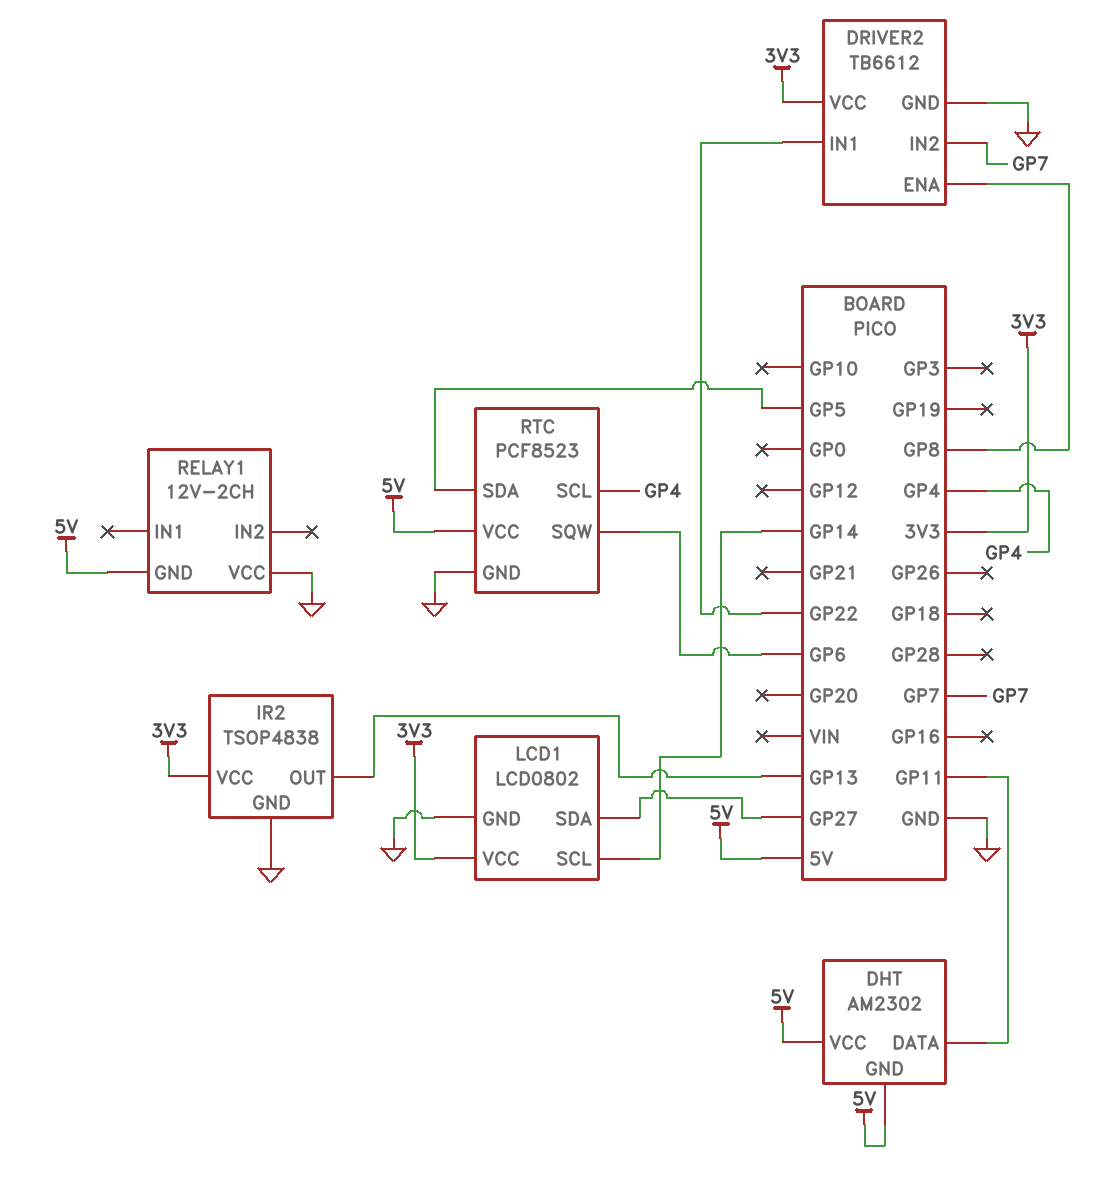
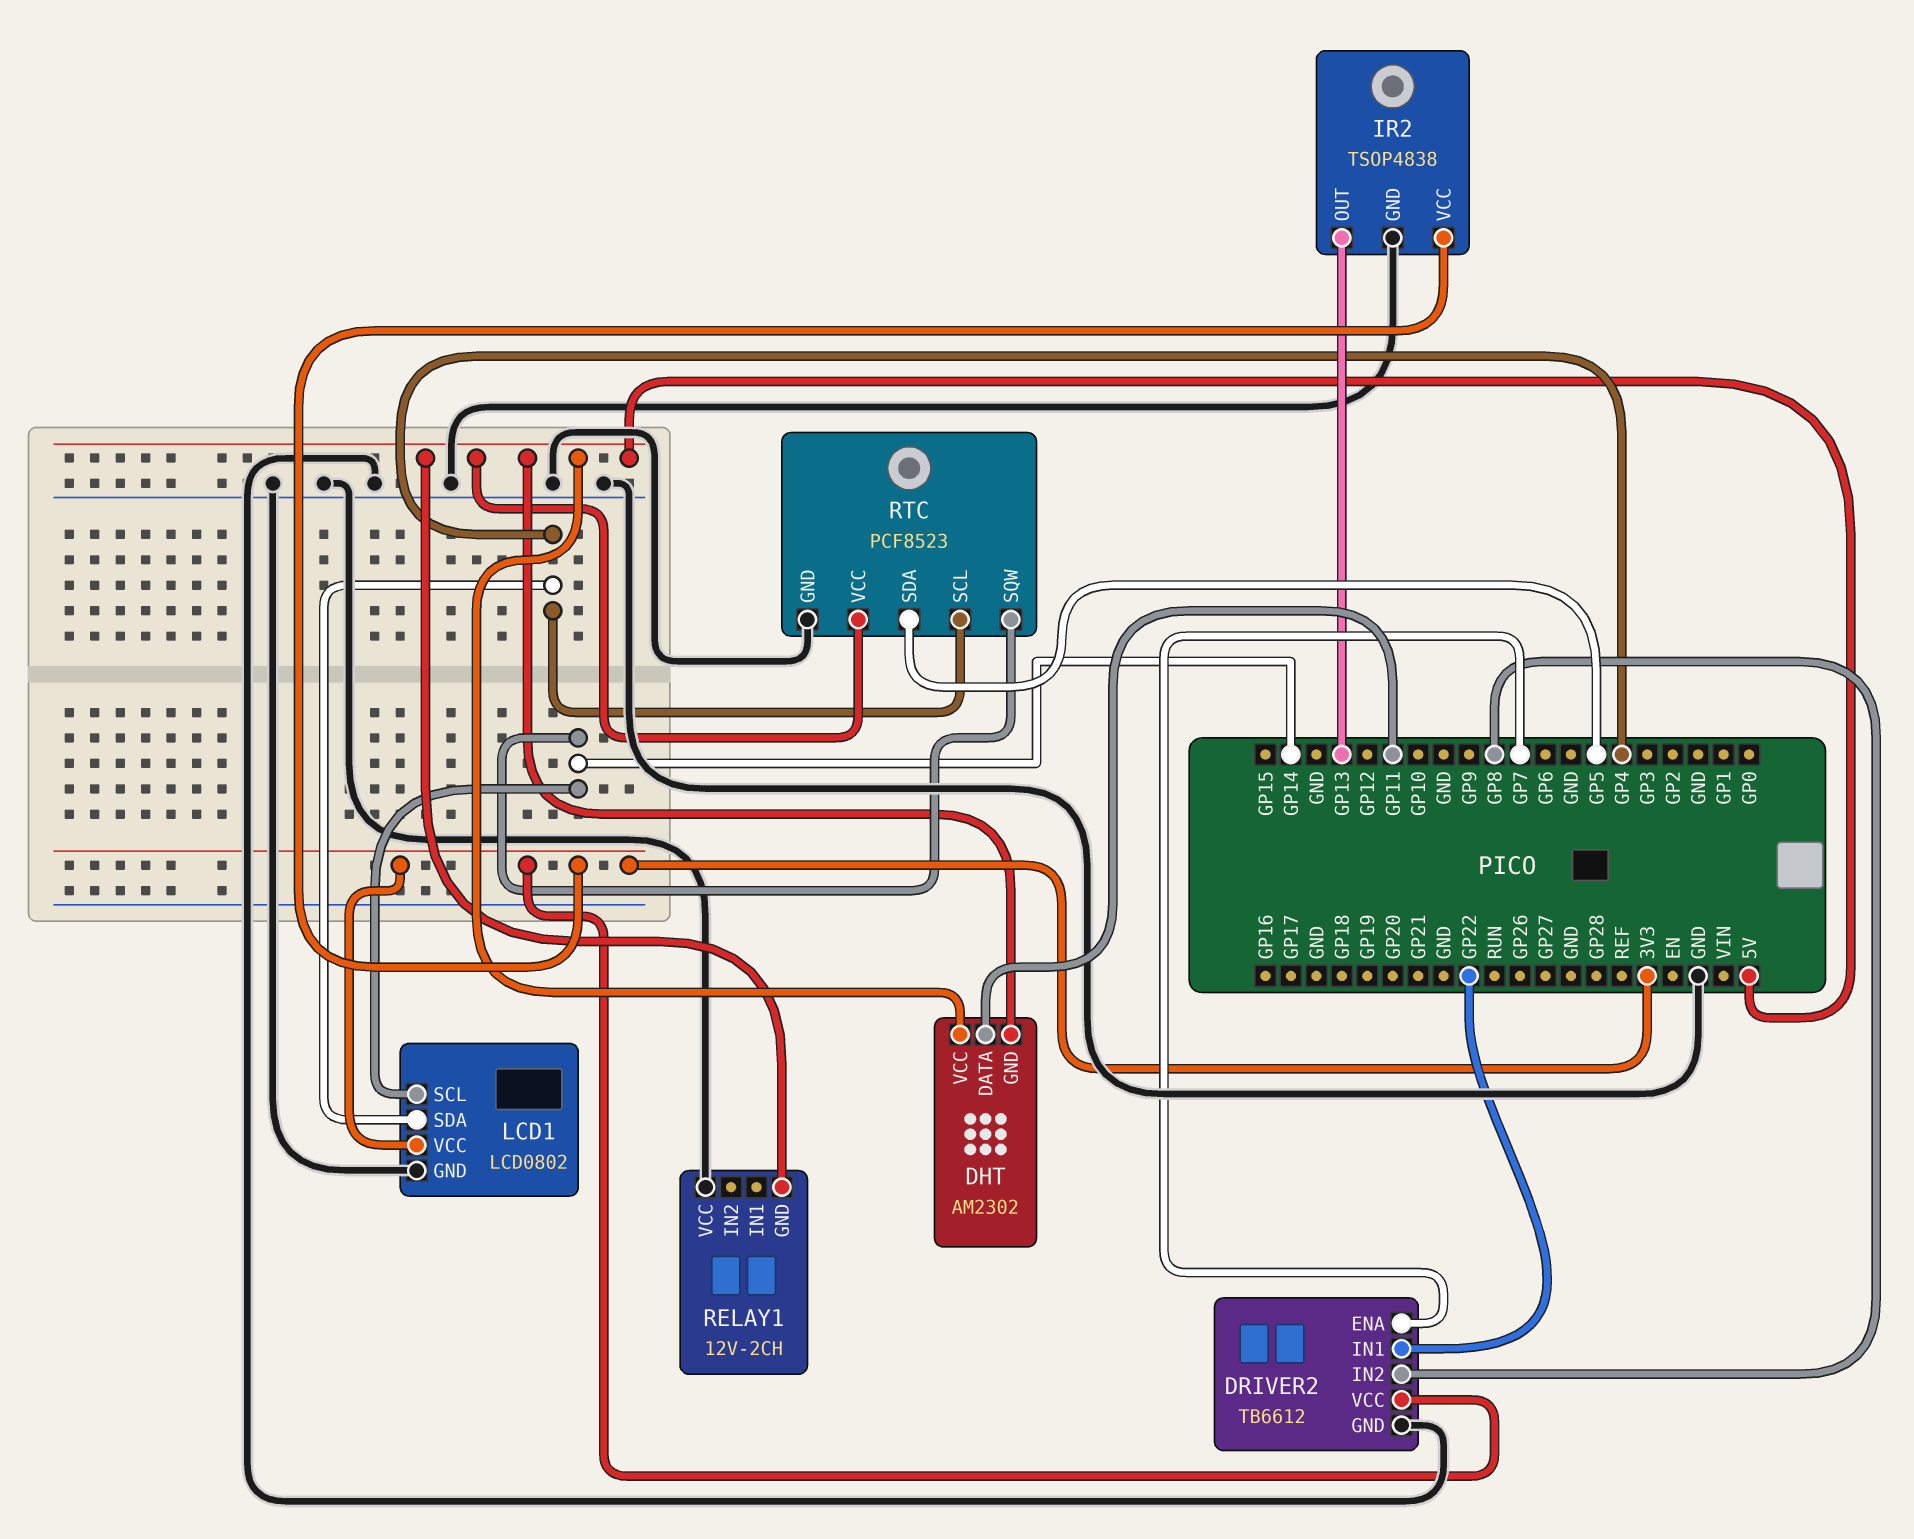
DRIVER2 pin ENA: GP8 -> GP7
DRIVER2 pin IN2: GP7 -> GP8
LCD1 pin SDA: GP27 -> GP4
RTC pin SQW: GP6 -> GP14

